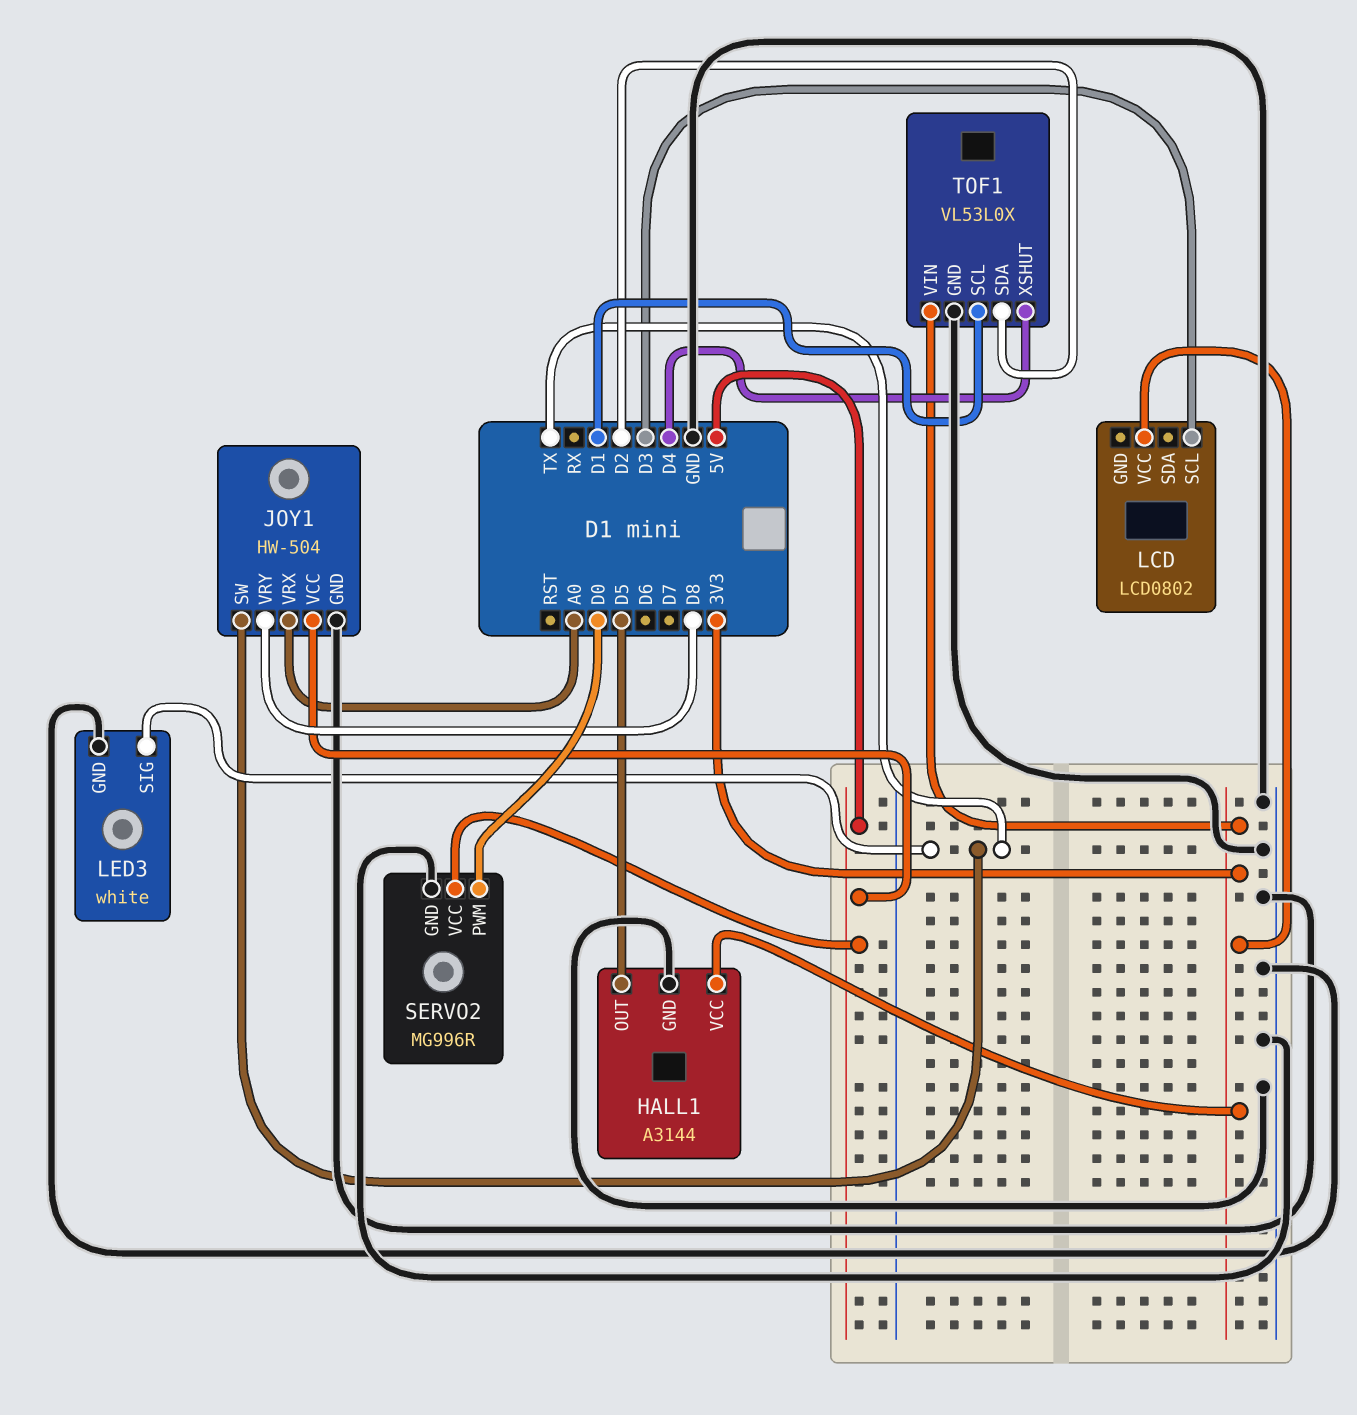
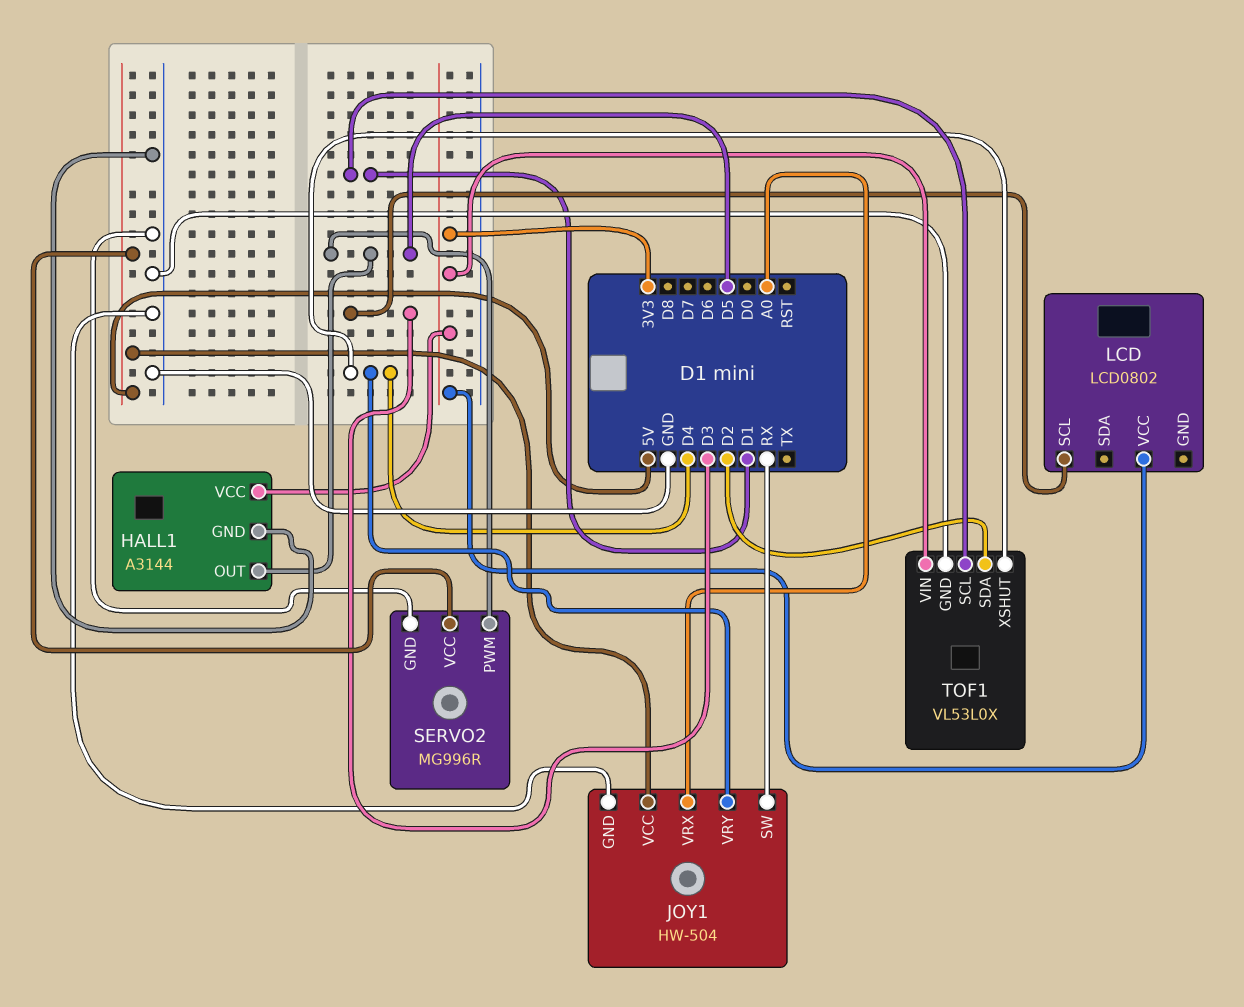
JOY1 pin SW: TX -> RX
JOY1 pin VRY: D8 -> D4
LED3: white -> none
LED3 pin GND: GND -> none
LED3 pin SIG: TX -> none
SERVO2 pin PWM: D0 -> D5

